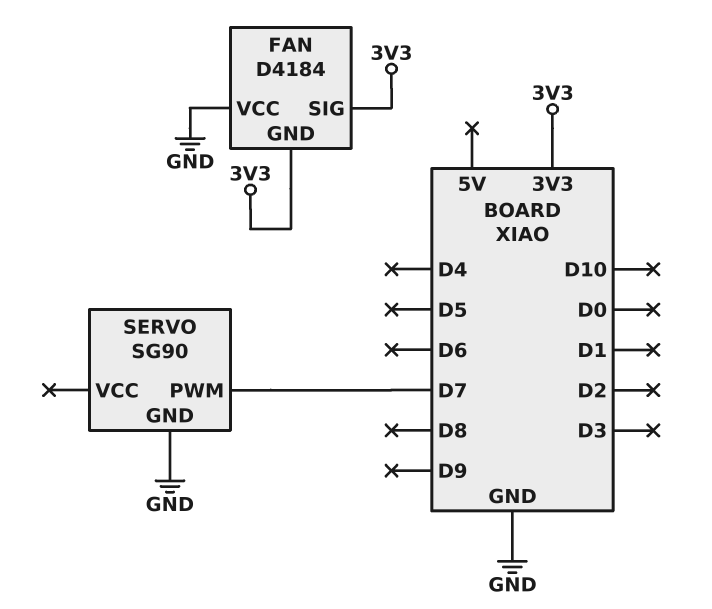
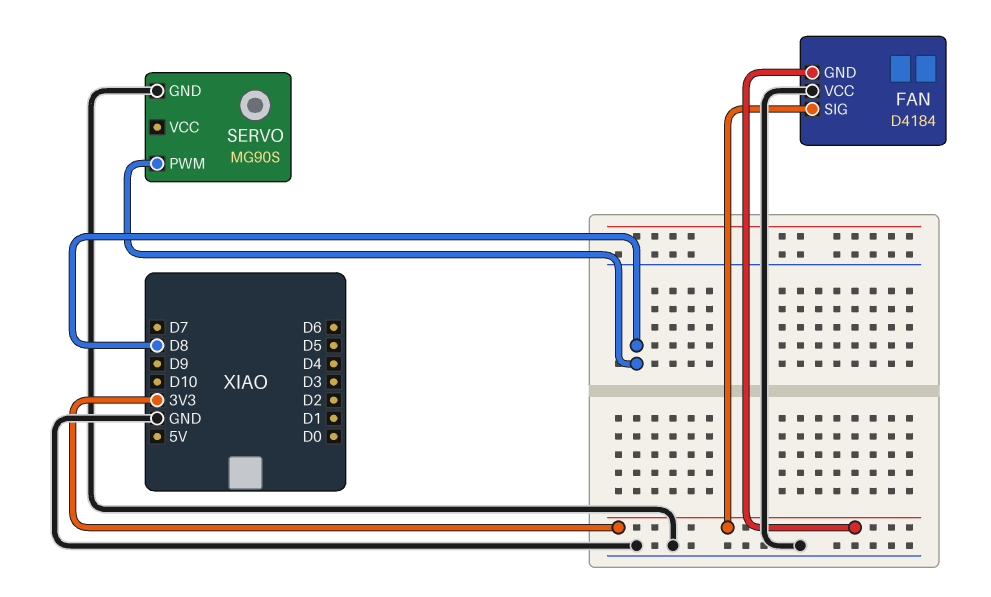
SERVO: SG90 -> MG90S
SERVO pin PWM: D7 -> D8

